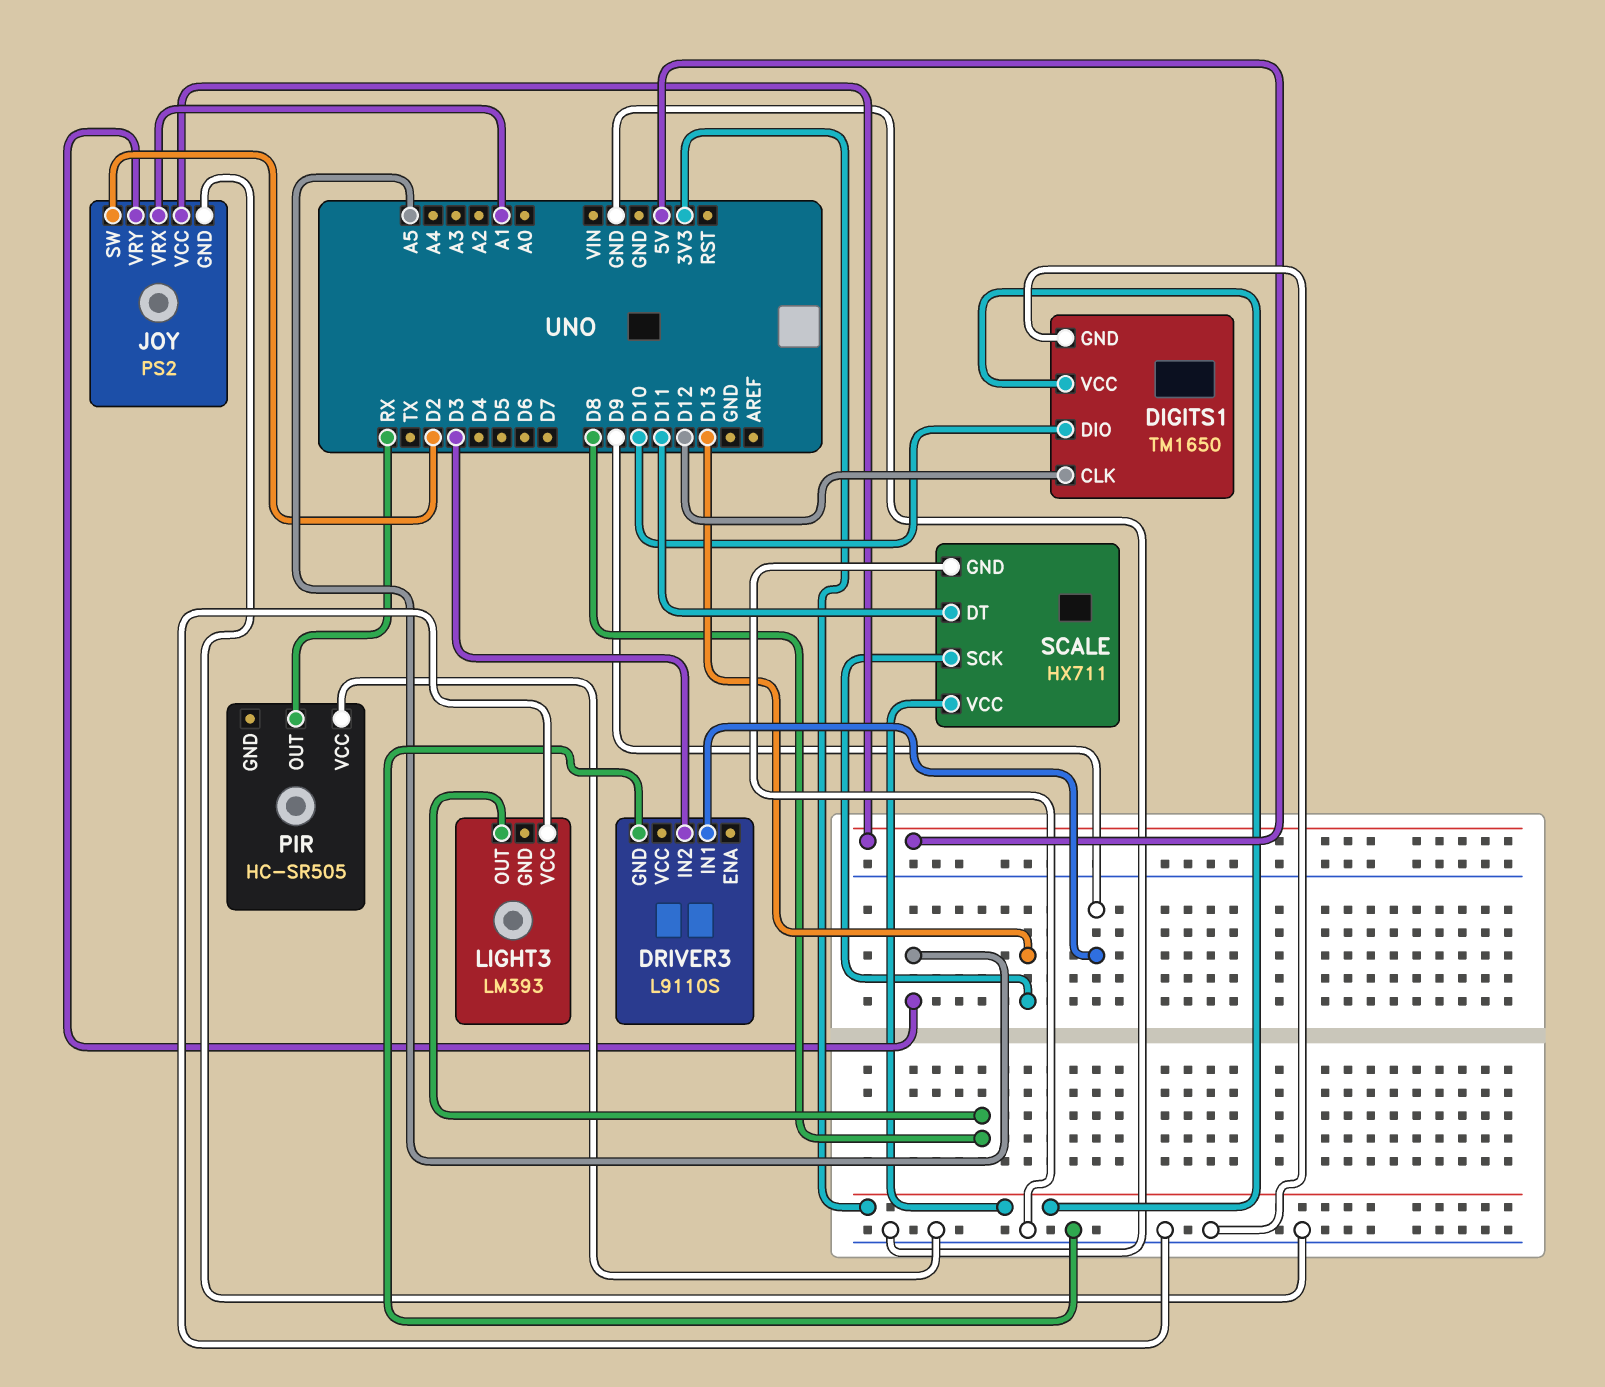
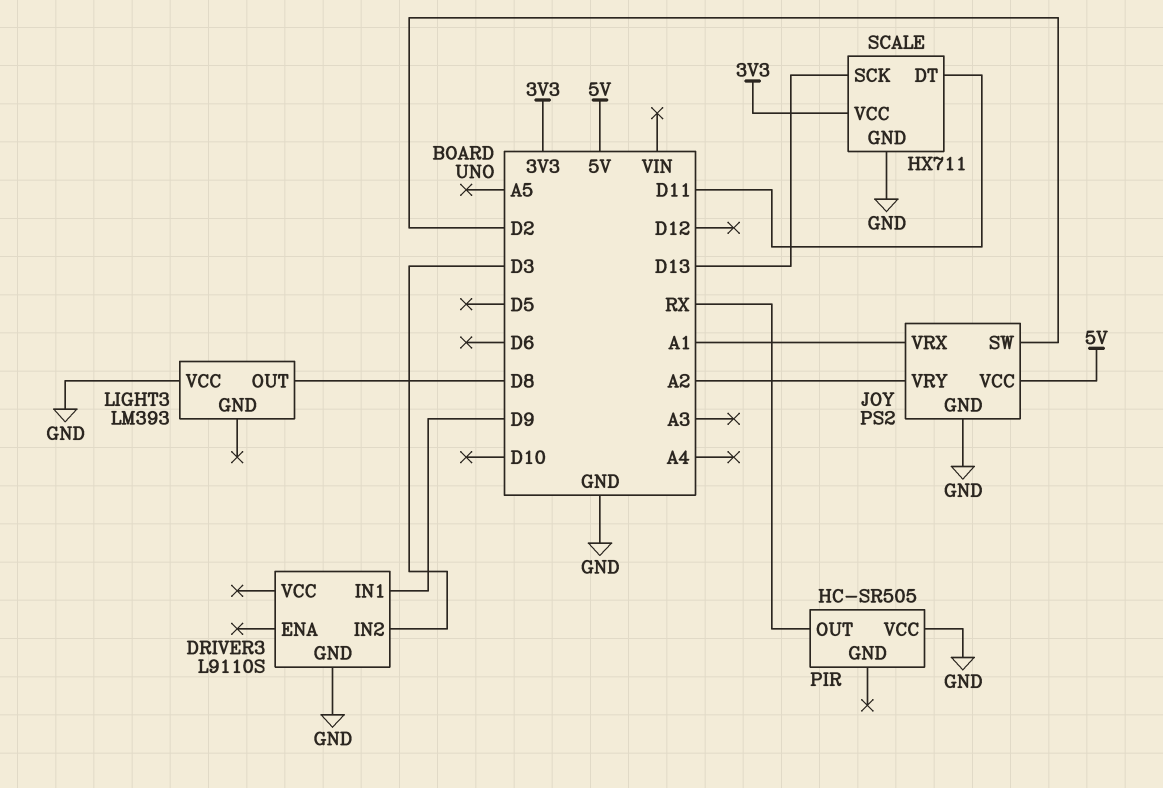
DIGITS1: TM1650 -> none
DIGITS1 pin CLK: D12 -> none
DIGITS1 pin DIO: D10 -> none
DIGITS1 pin GND: GND -> none
DIGITS1 pin VCC: 3V3 -> none
JOY pin VRY: A5 -> A2

